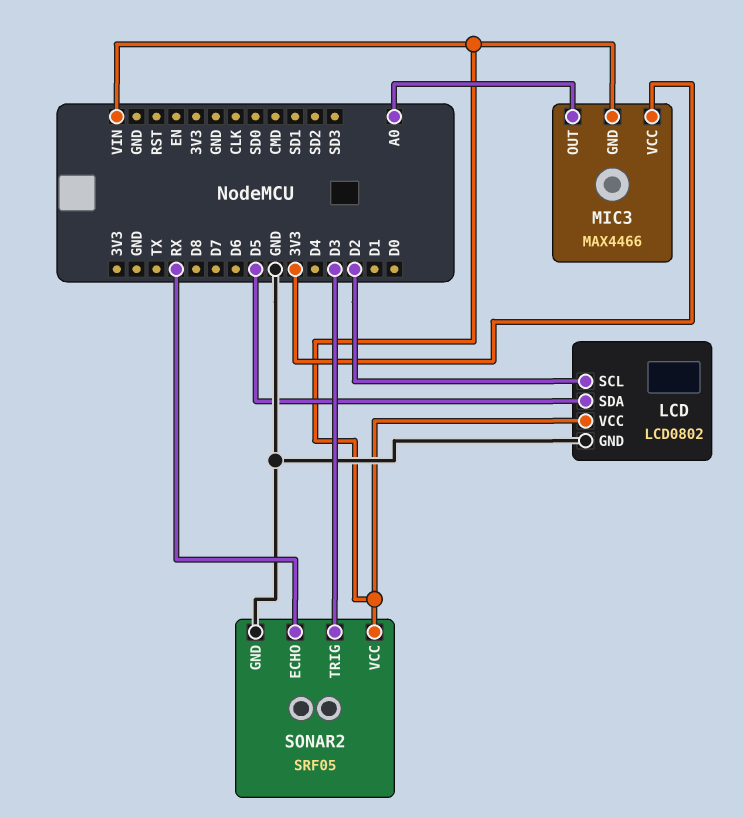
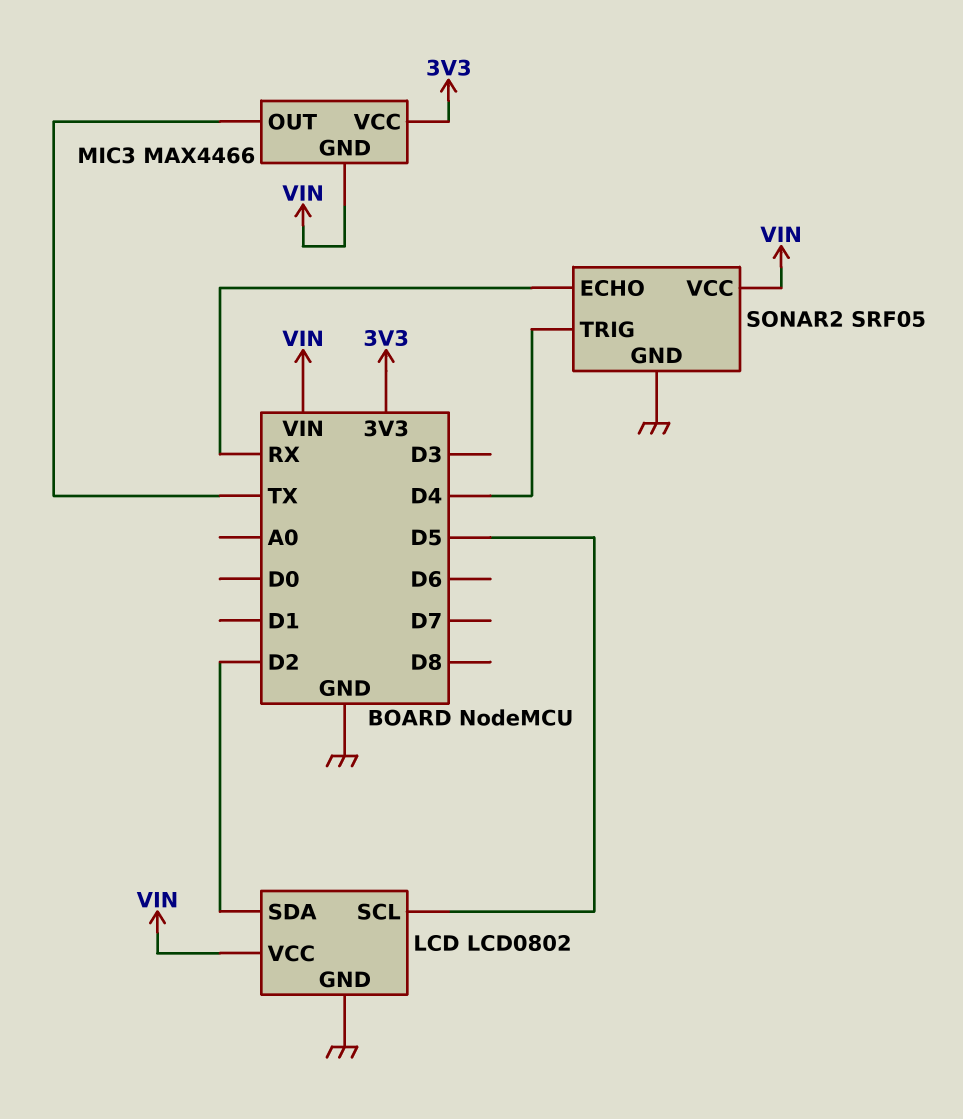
LCD pin SCL: D2 -> D5
LCD pin SDA: D5 -> D2
MIC3 pin OUT: A0 -> TX
SONAR2 pin TRIG: D3 -> D4

